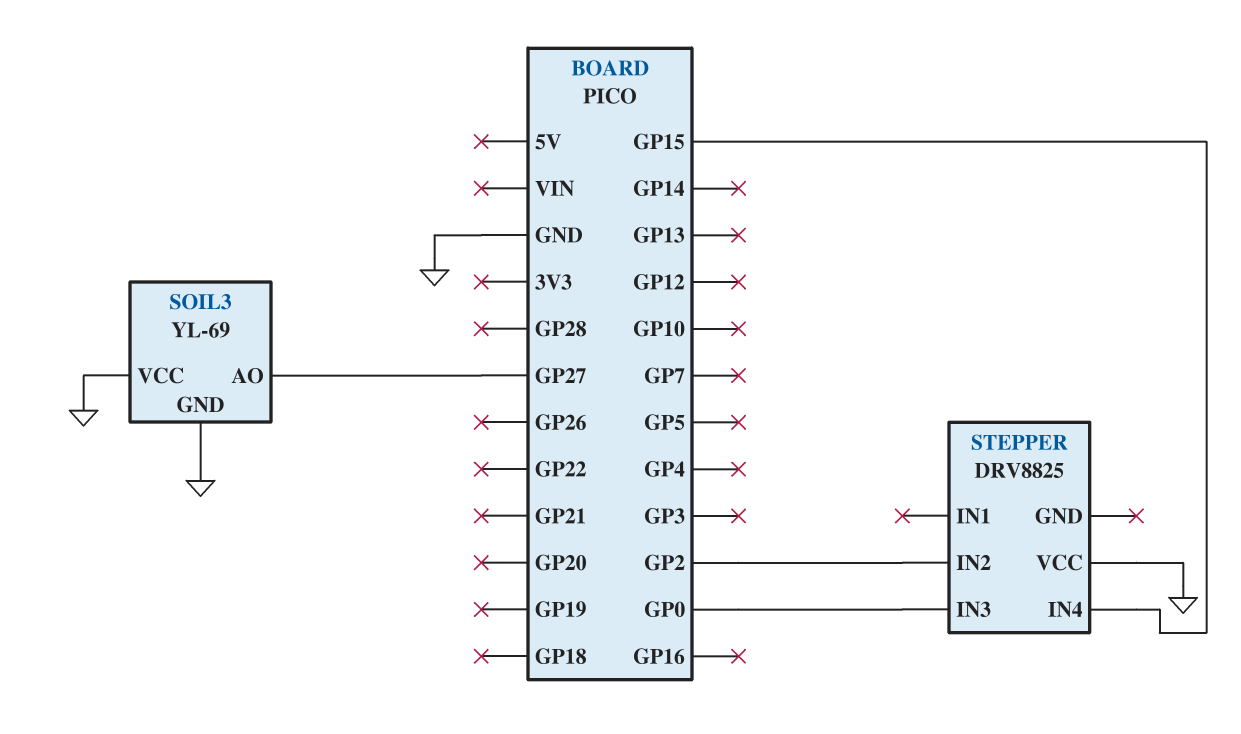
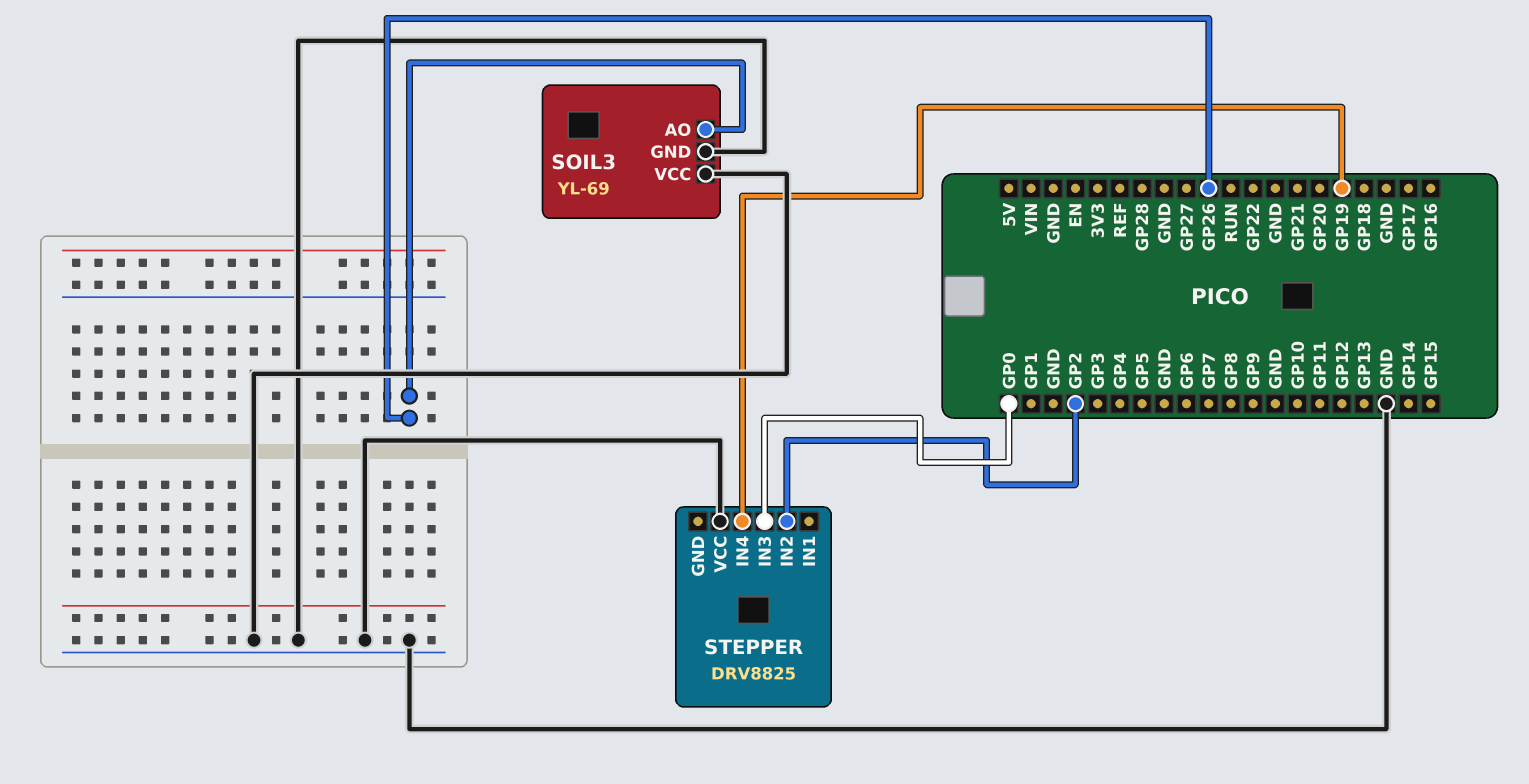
SOIL3 pin AO: GP27 -> GP26
STEPPER pin IN4: GP15 -> GP19

